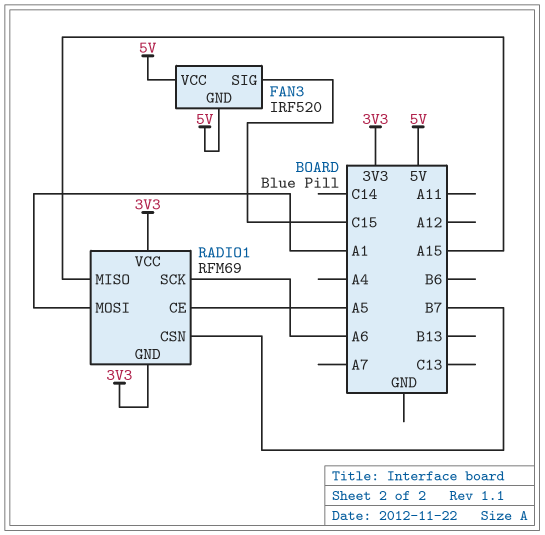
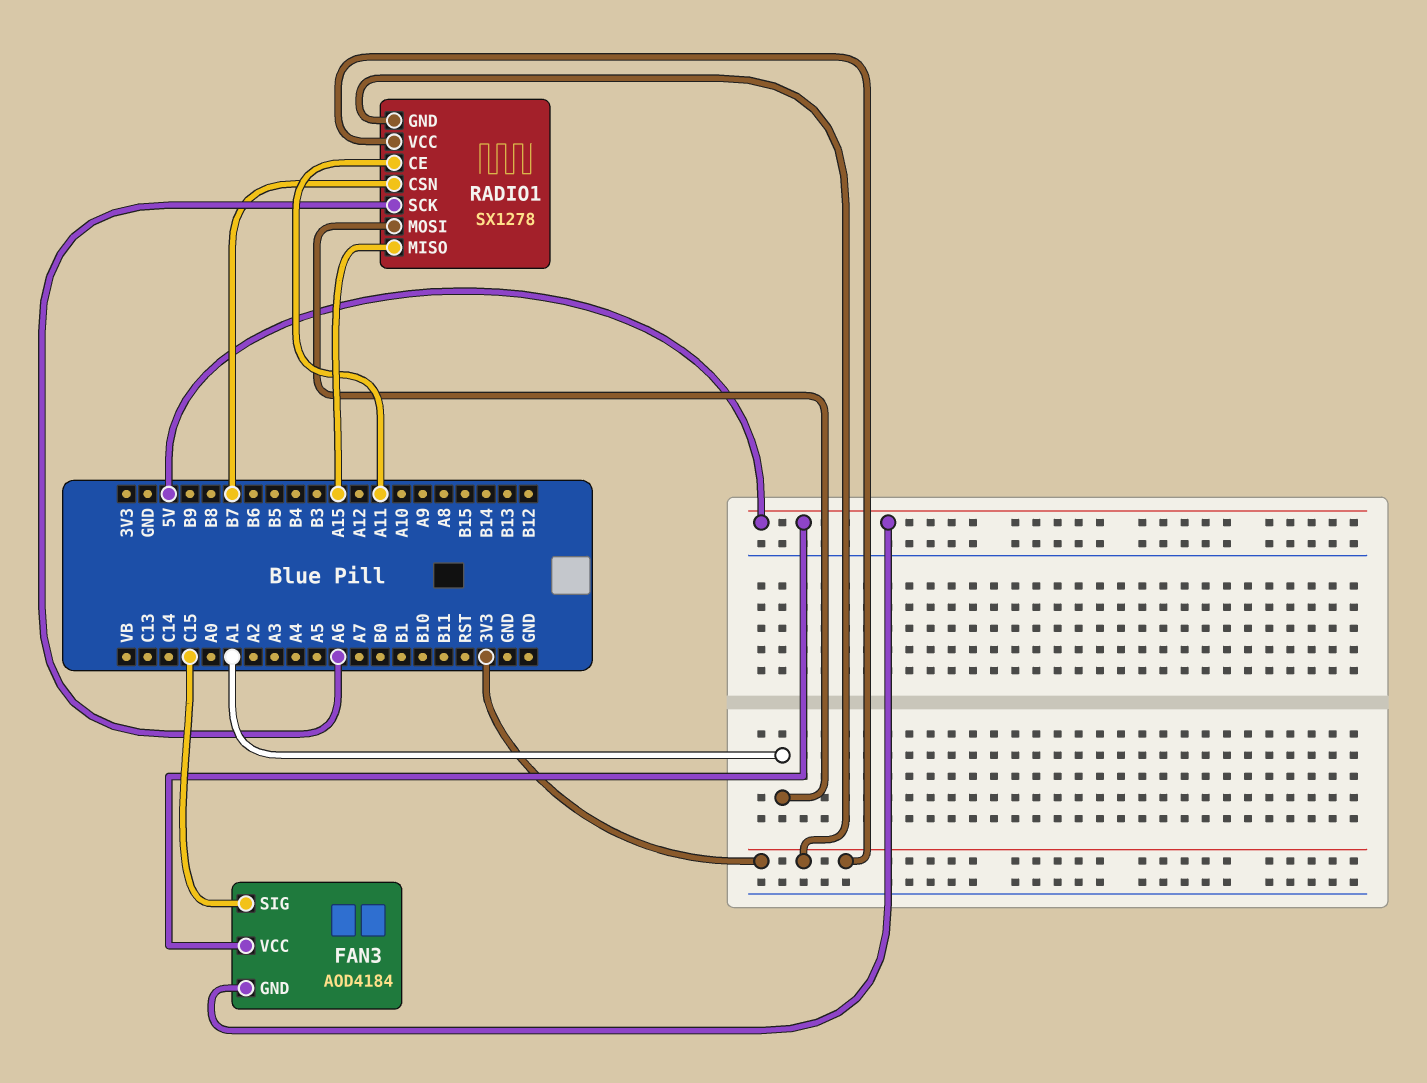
FAN3: IRF520 -> AOD4184
RADIO1: RFM69 -> SX1278
RADIO1 pin CE: A5 -> A11

